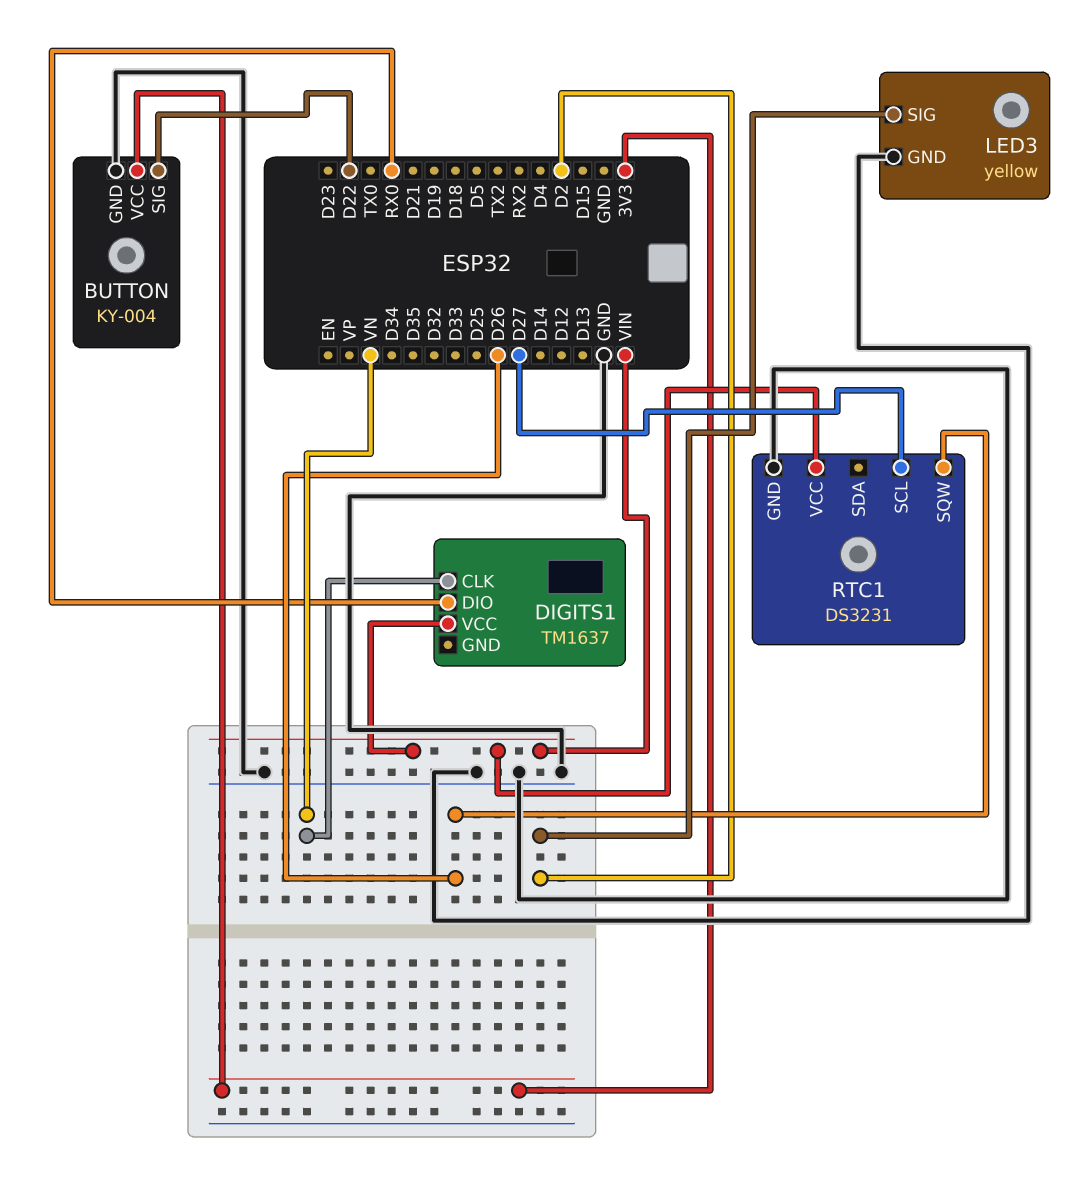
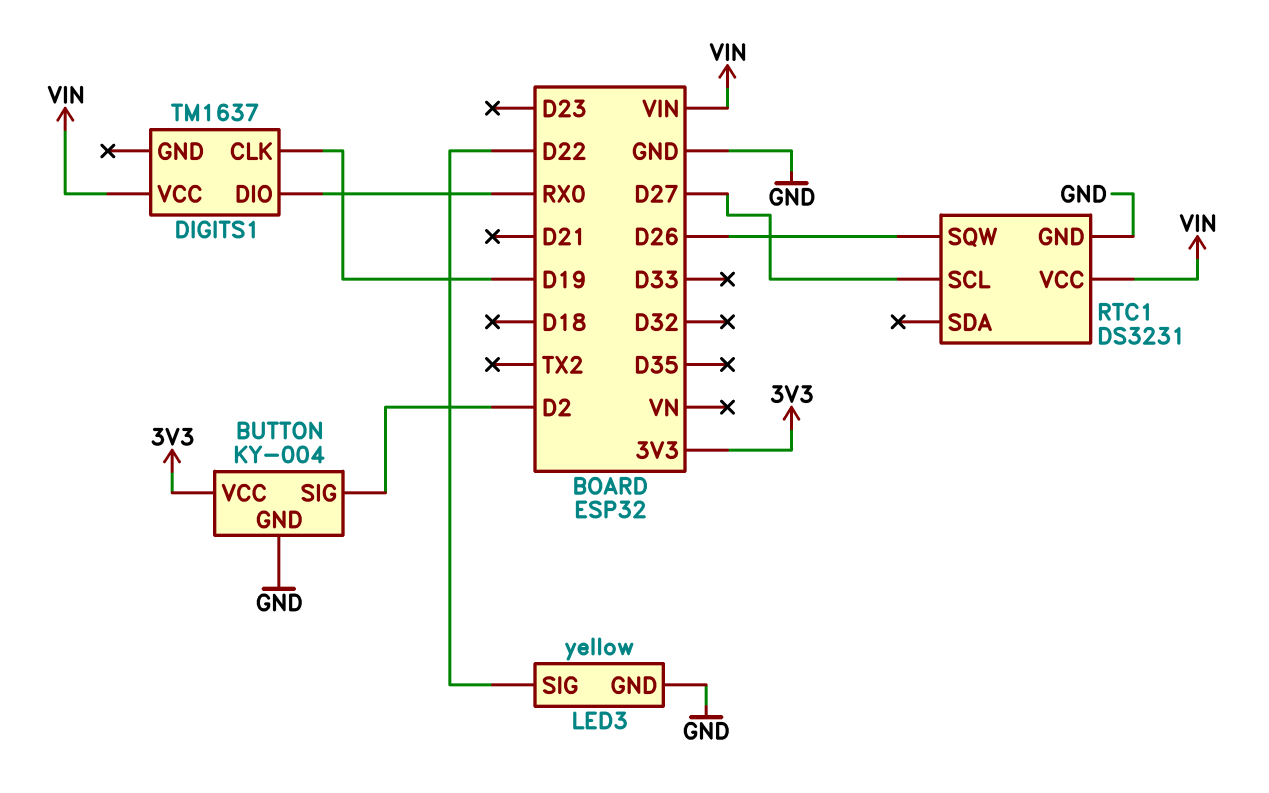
BUTTON pin SIG: D22 -> D2
DIGITS1 pin CLK: VN -> D19
LED3 pin SIG: D2 -> D22

